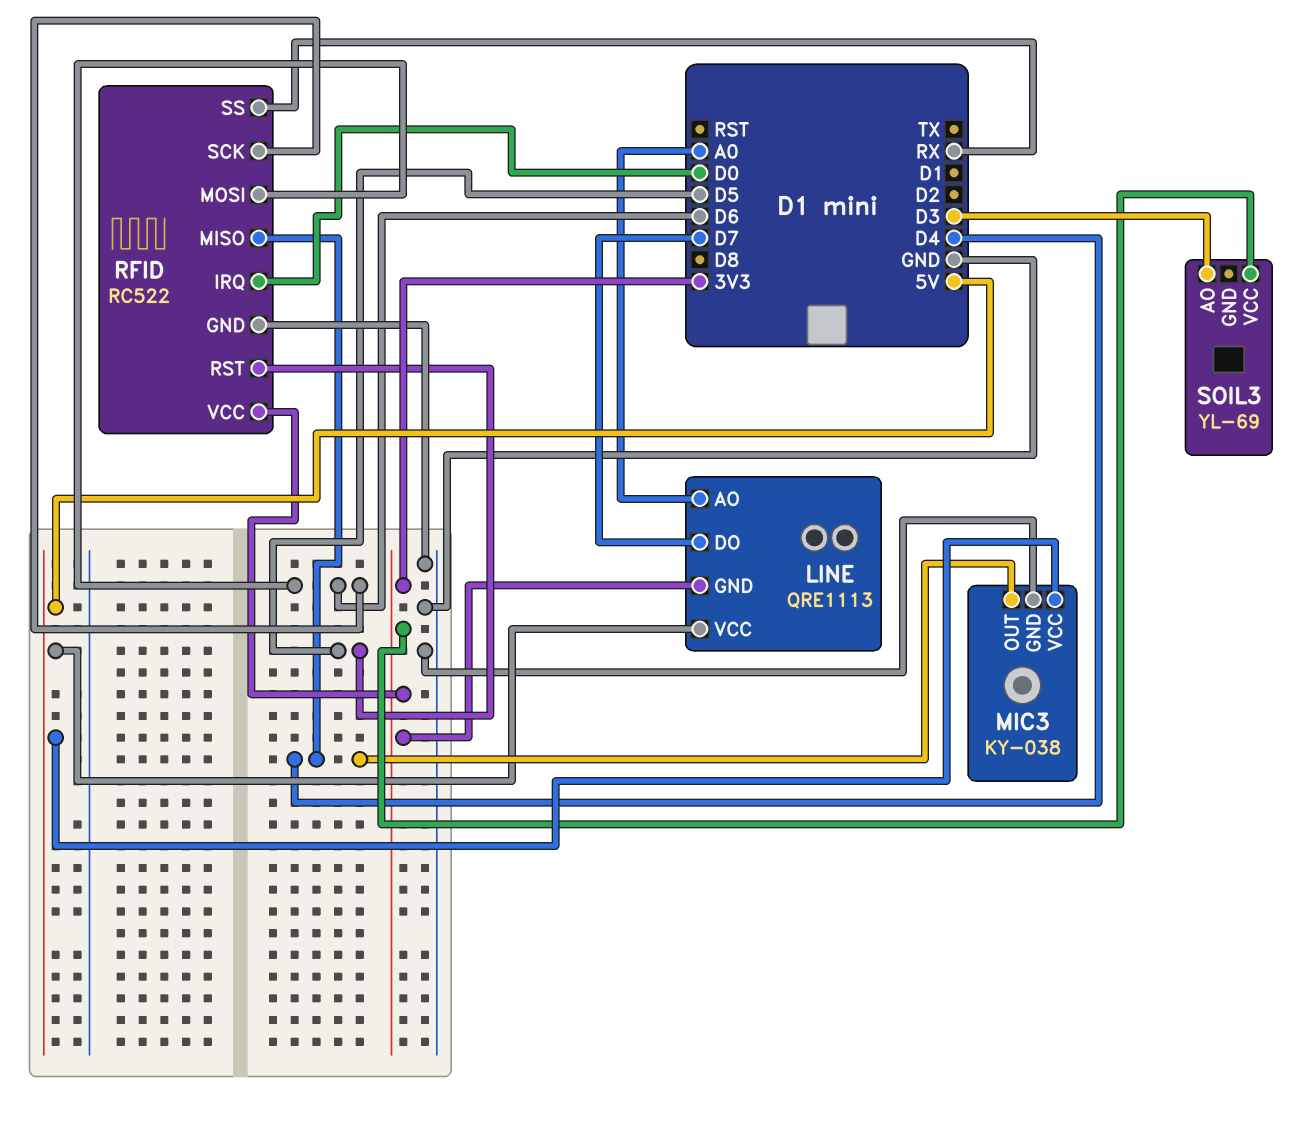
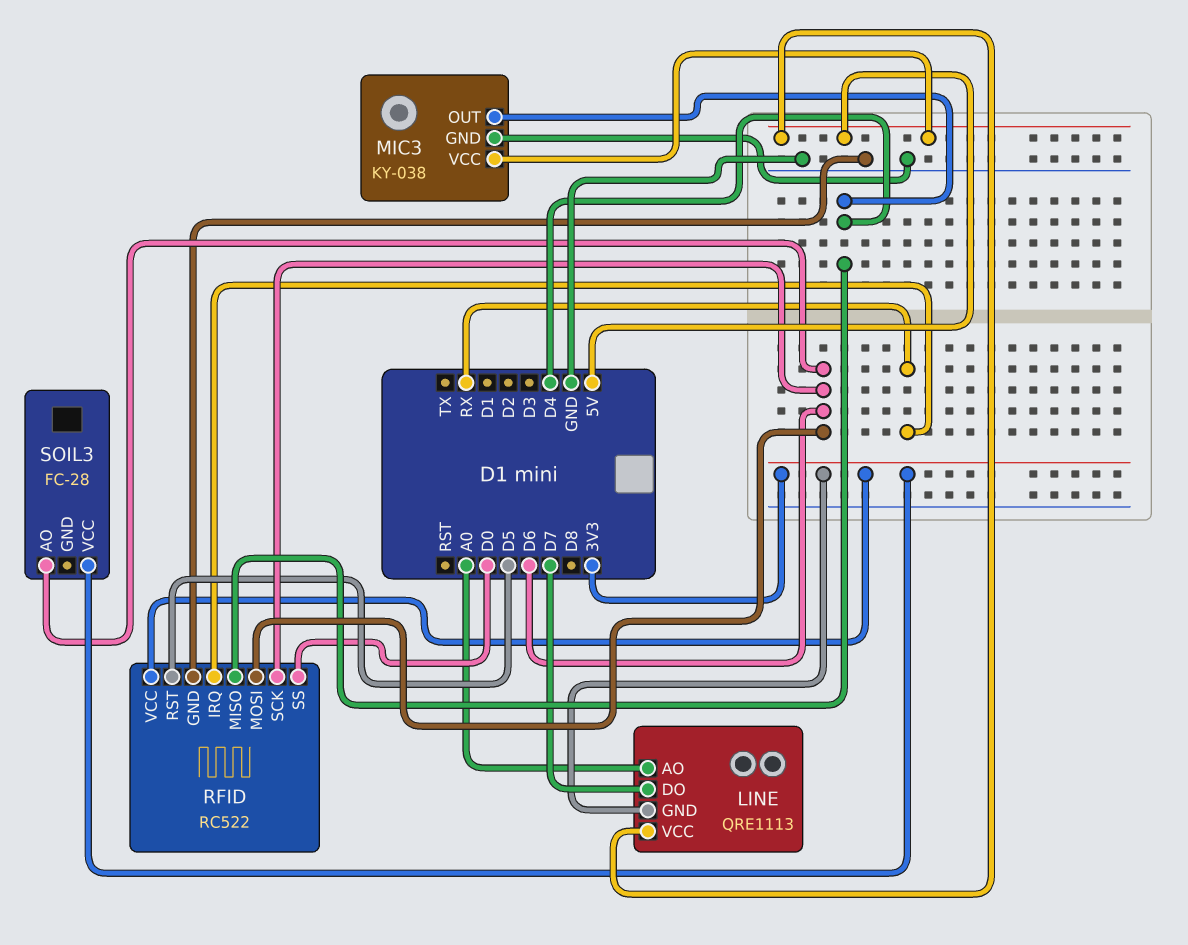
RFID pin IRQ: D0 -> RX
RFID pin SS: RX -> D0
SOIL3: YL-69 -> FC-28
SOIL3 pin AO: D3 -> D6

